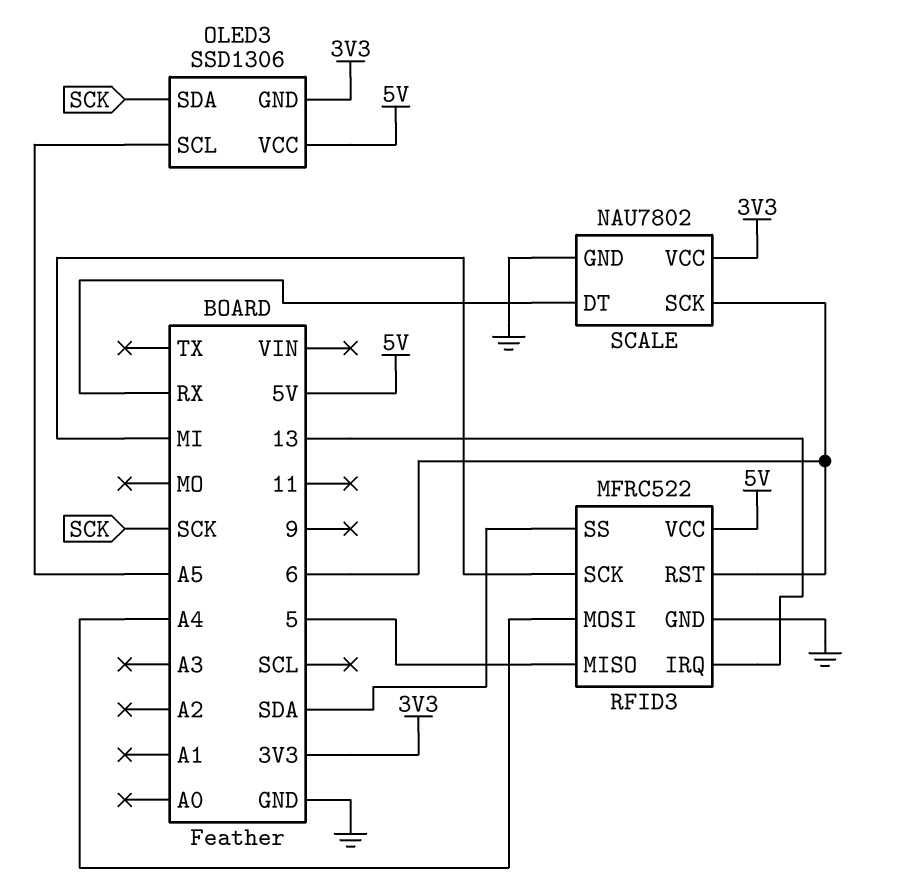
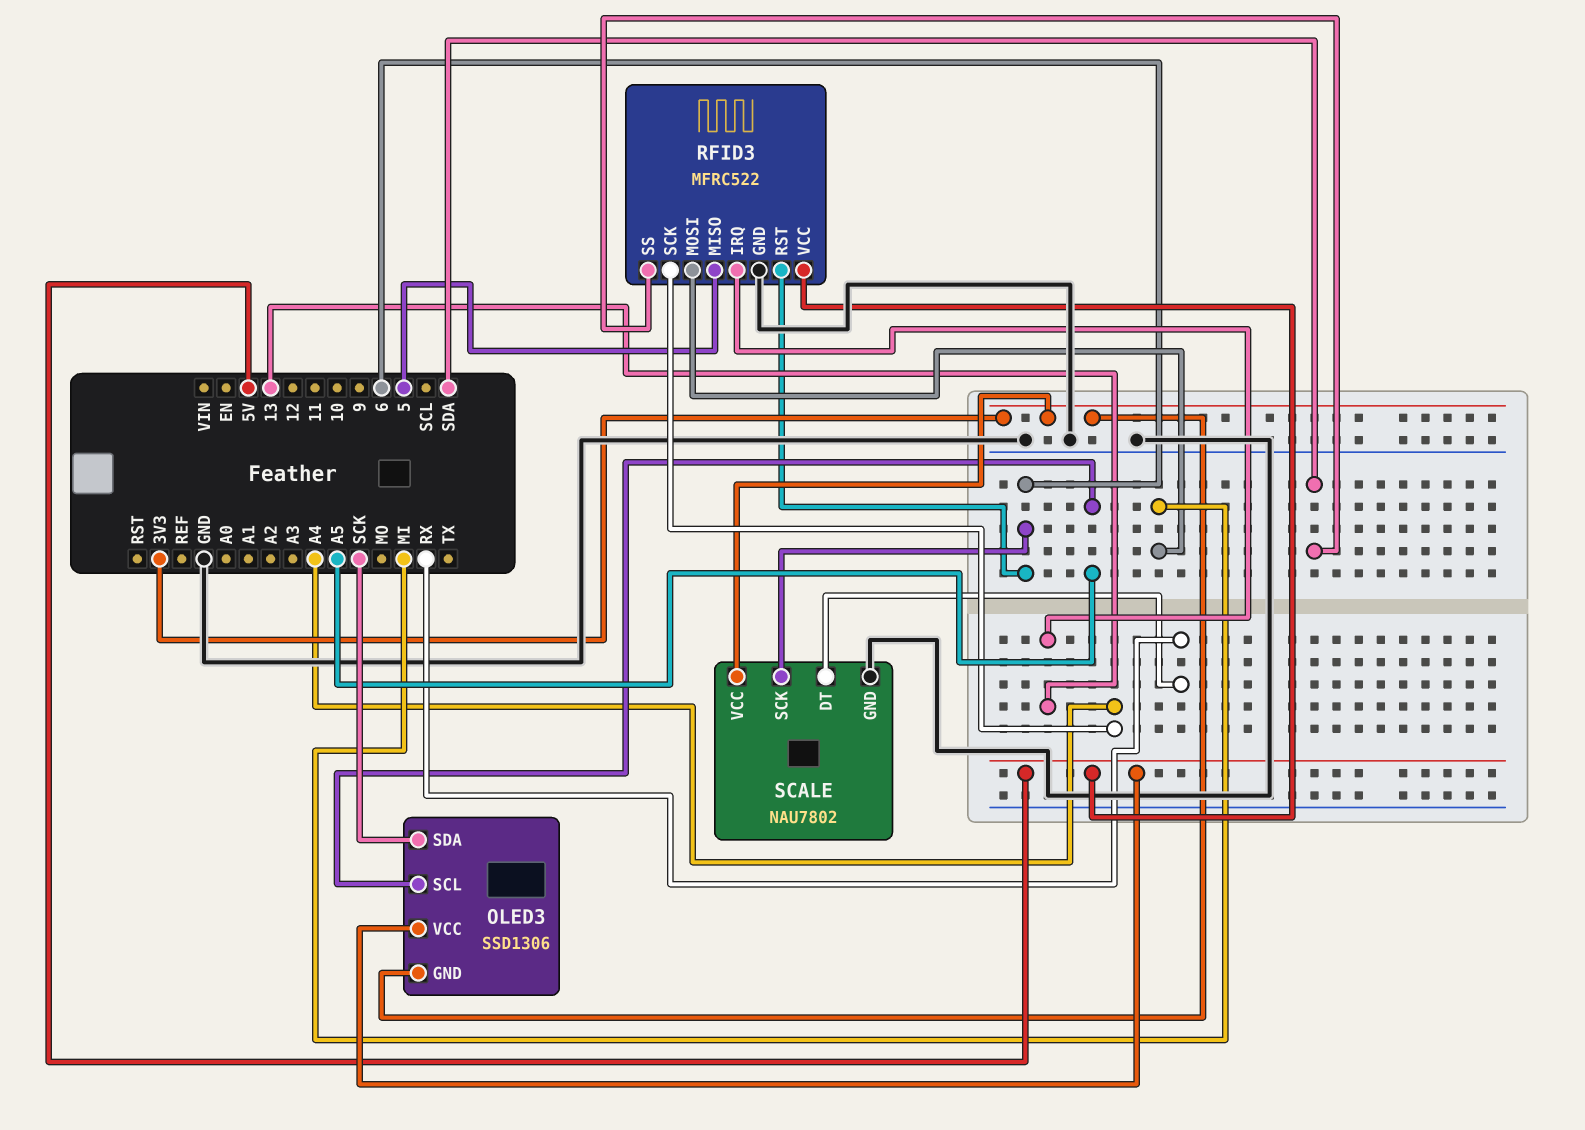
RFID3 pin MOSI: A4 -> MI
RFID3 pin SCK: MI -> A4

